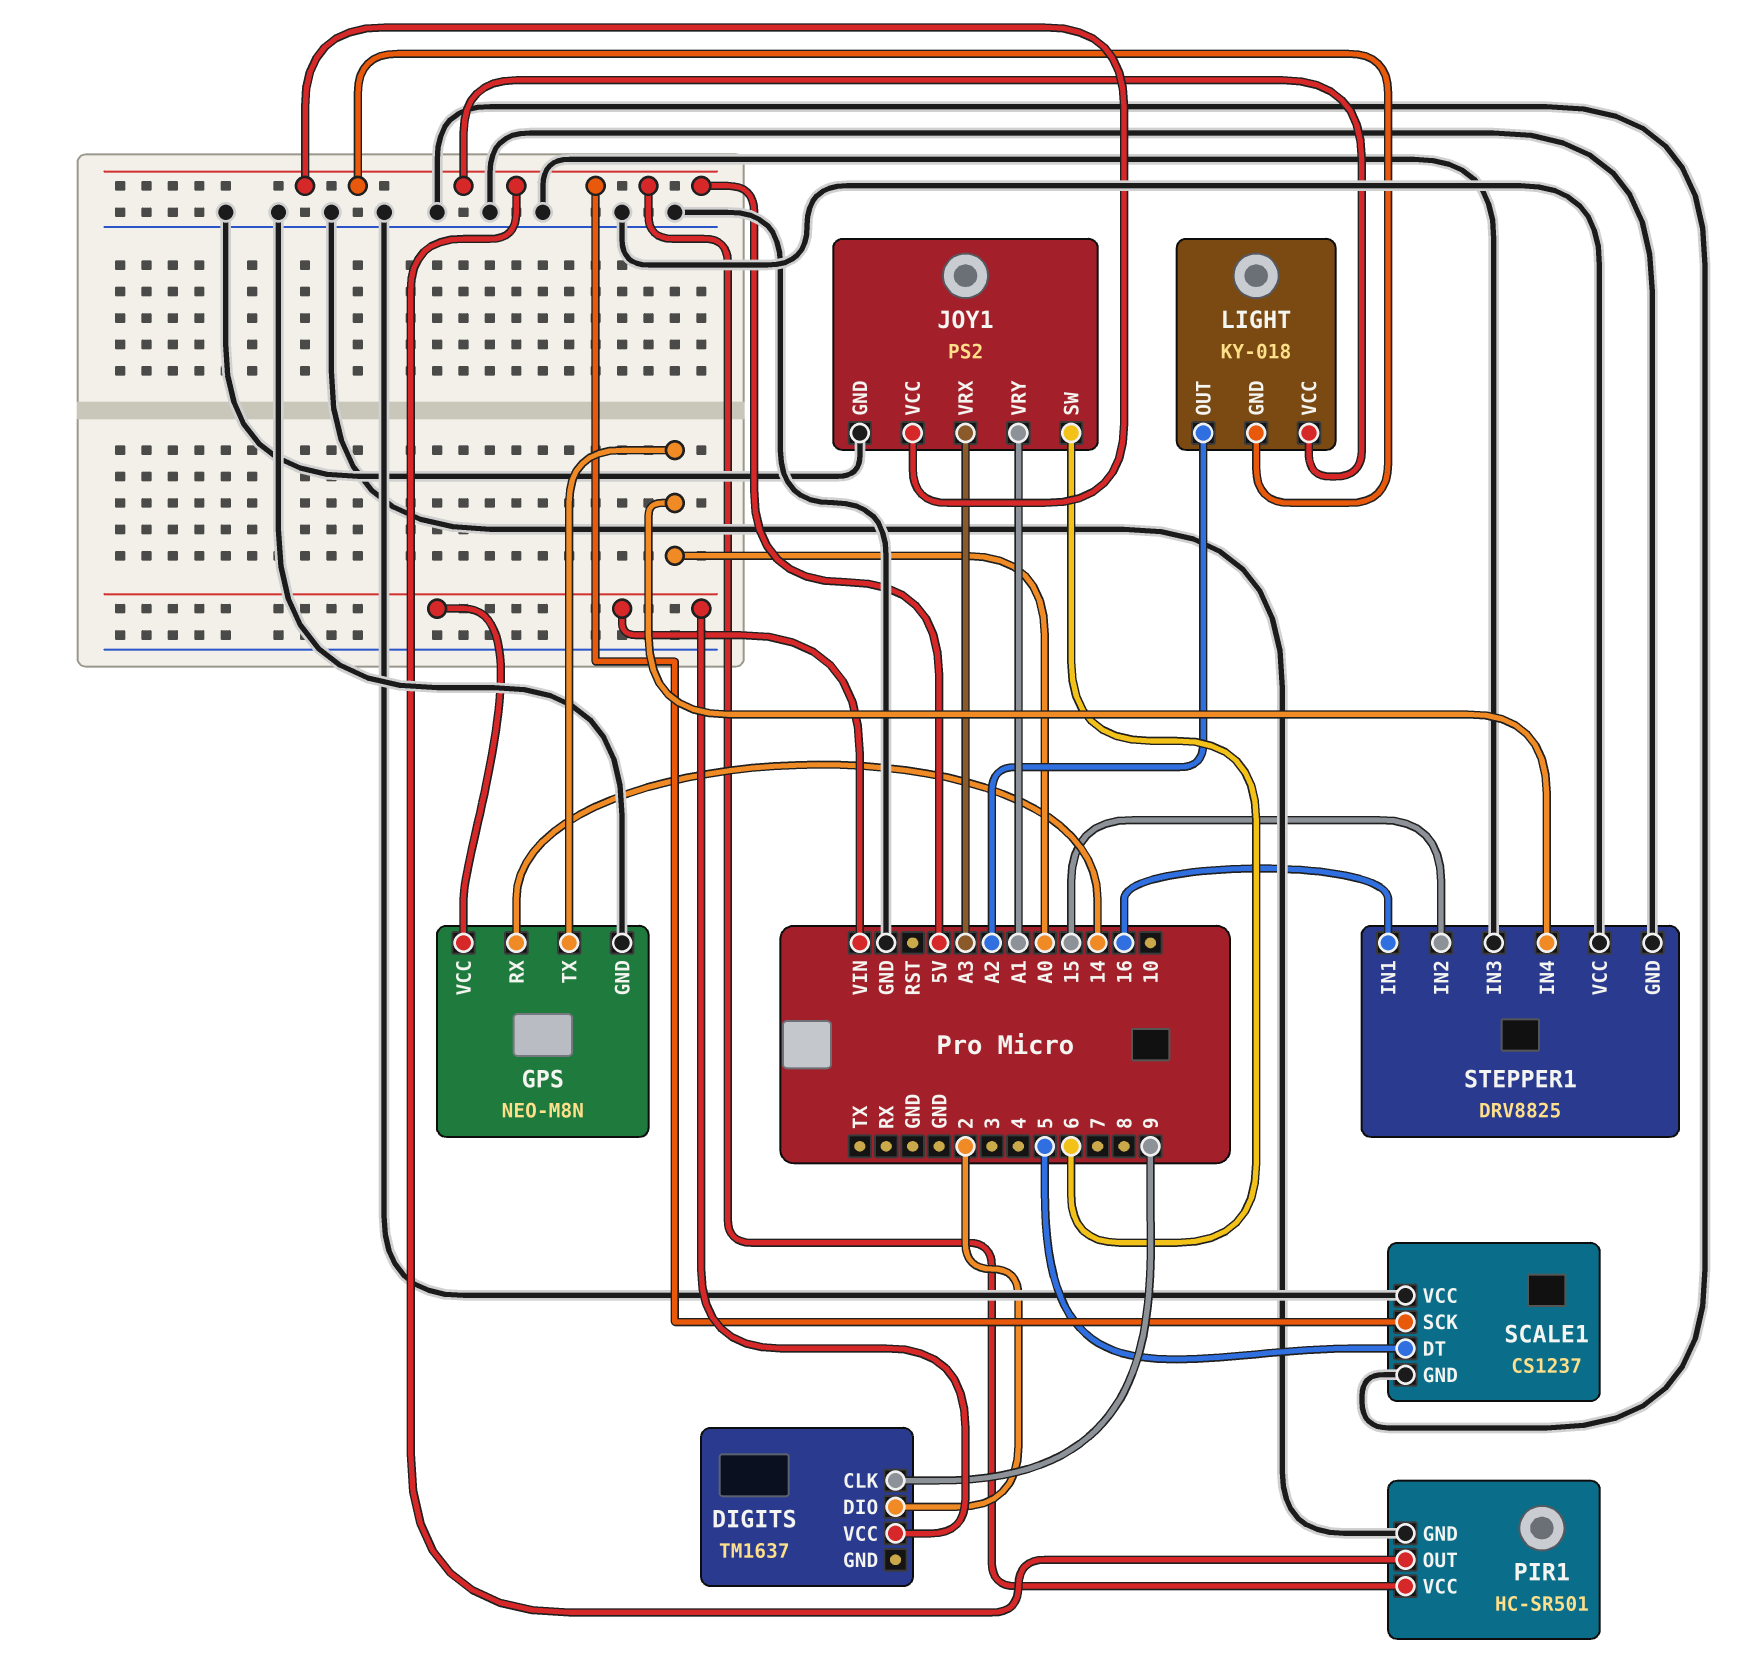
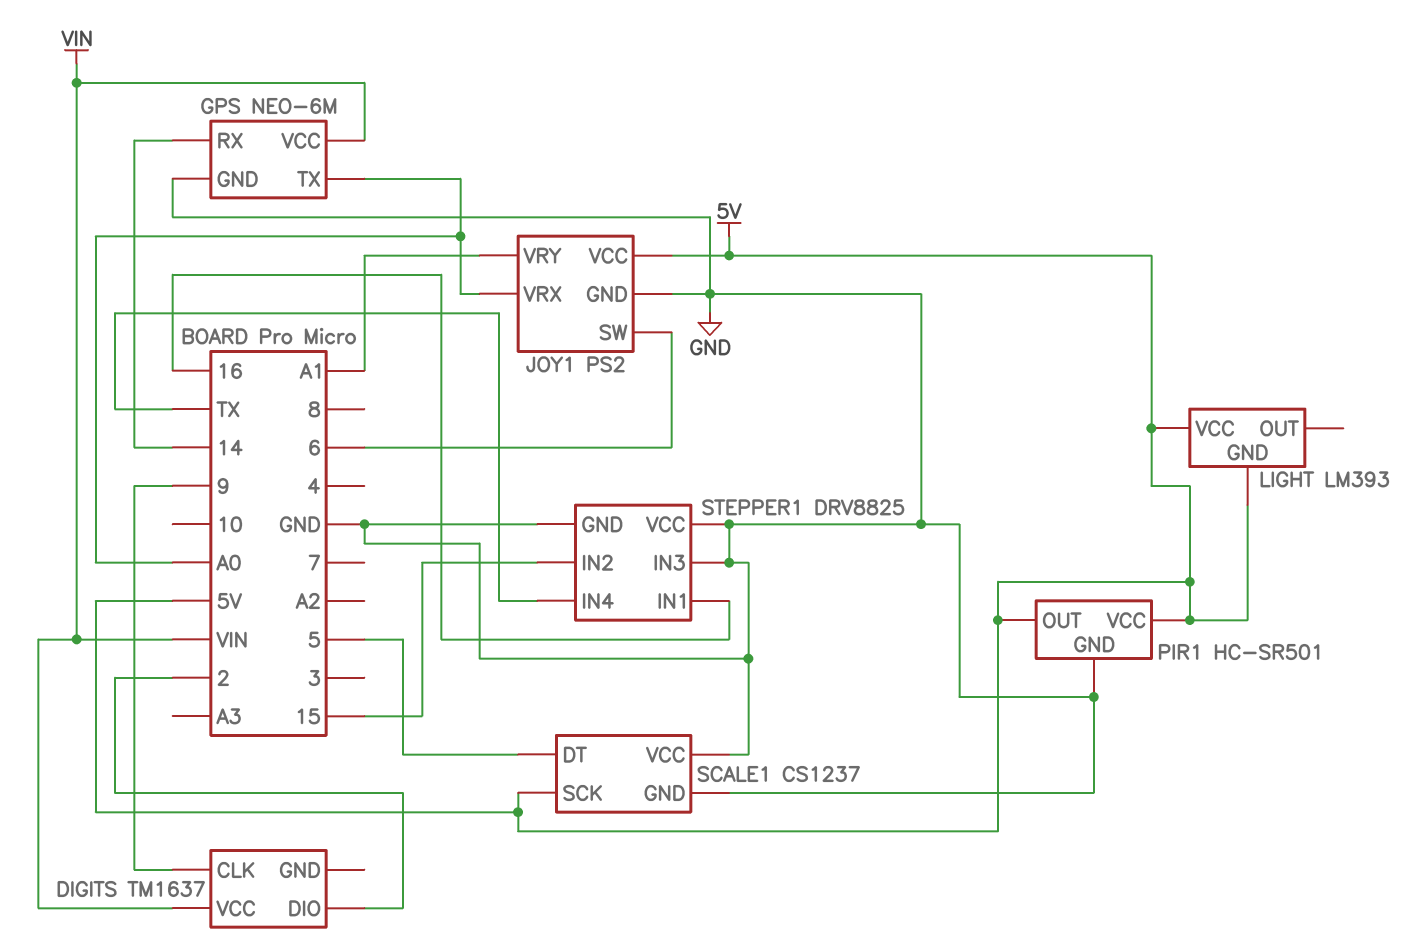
GPS: NEO-M8N -> NEO-6M
JOY1 pin VRX: A3 -> A0
LIGHT: KY-018 -> LM393
LIGHT pin OUT: A2 -> none
STEPPER1 pin IN4: A0 -> TX

